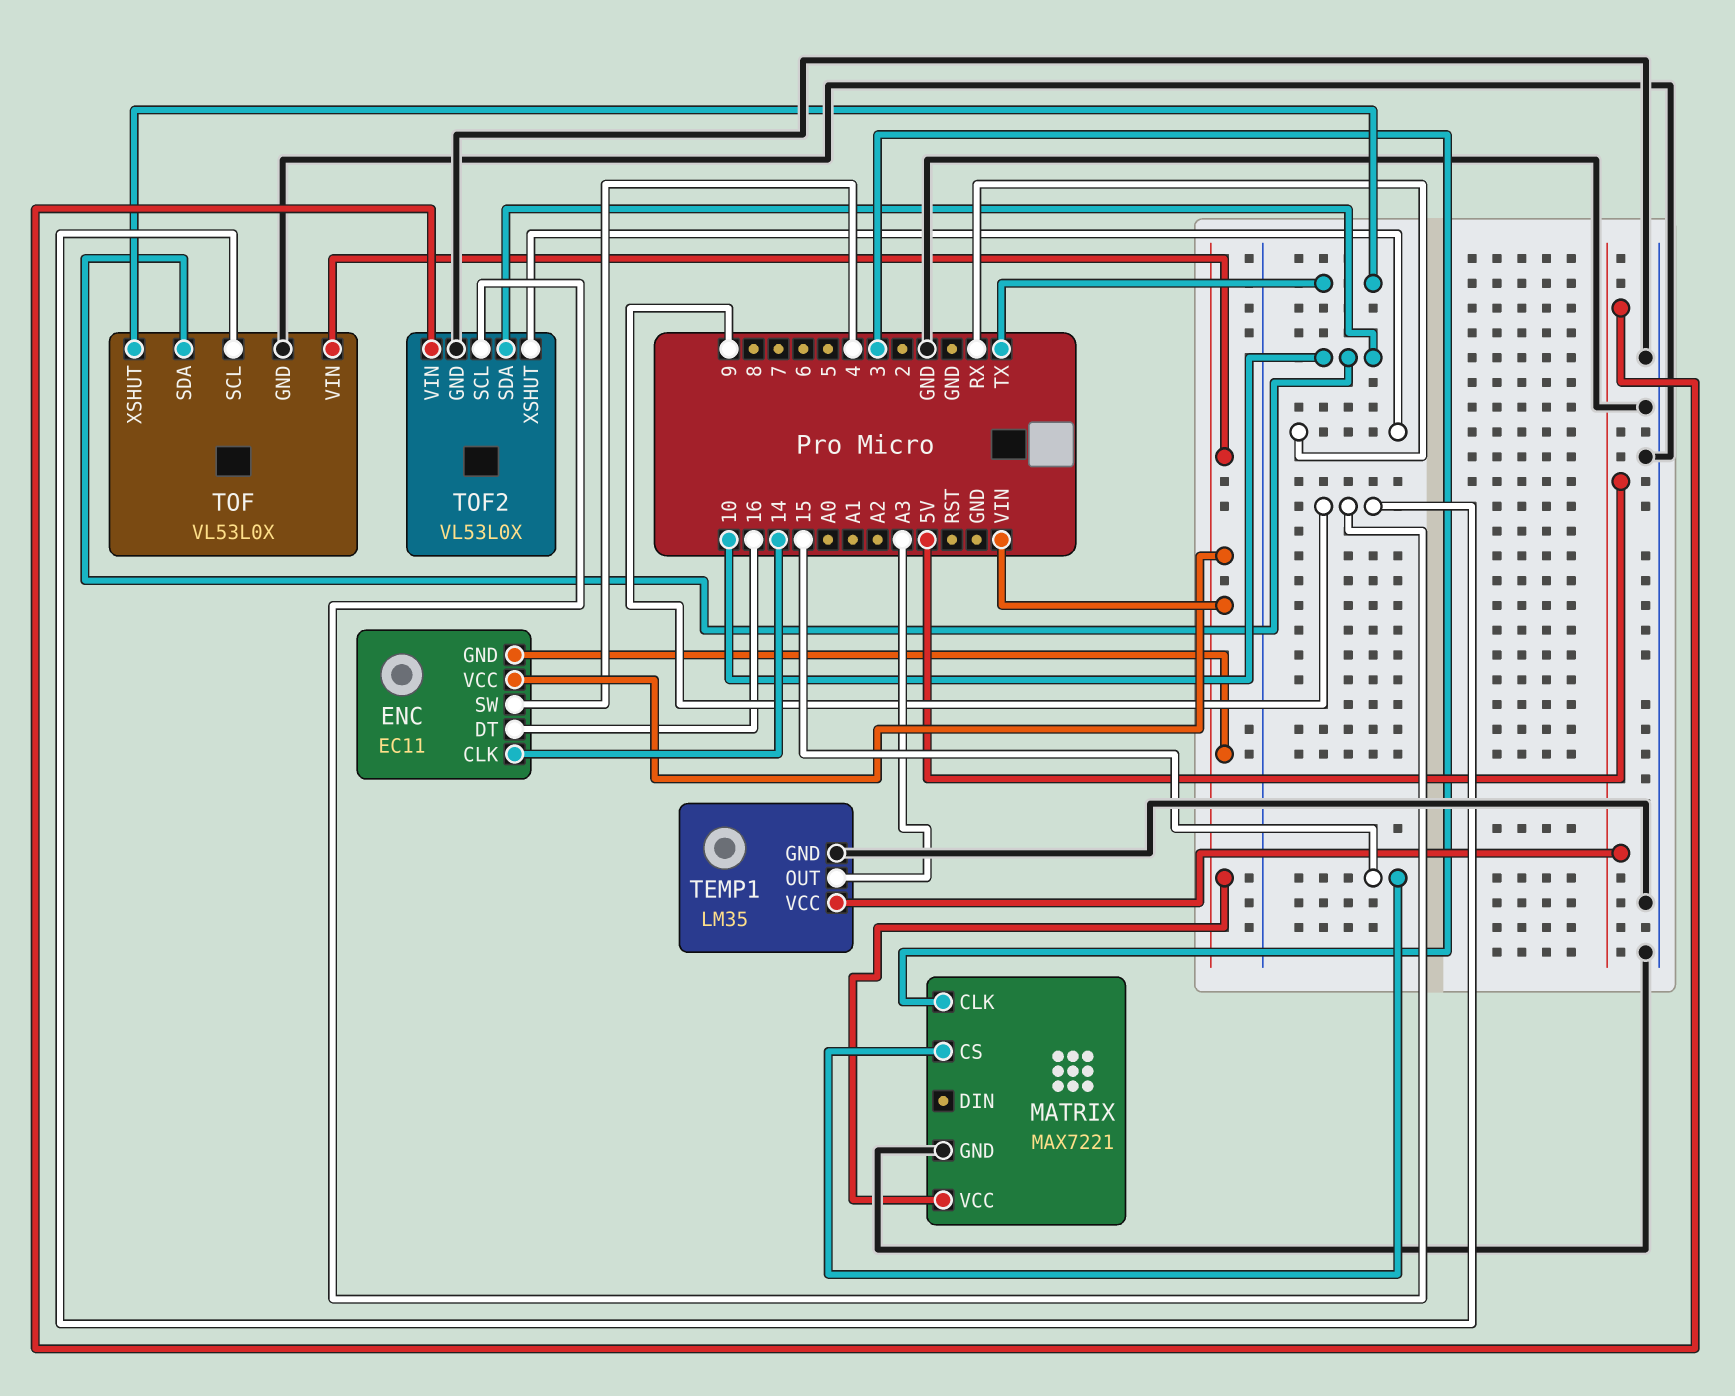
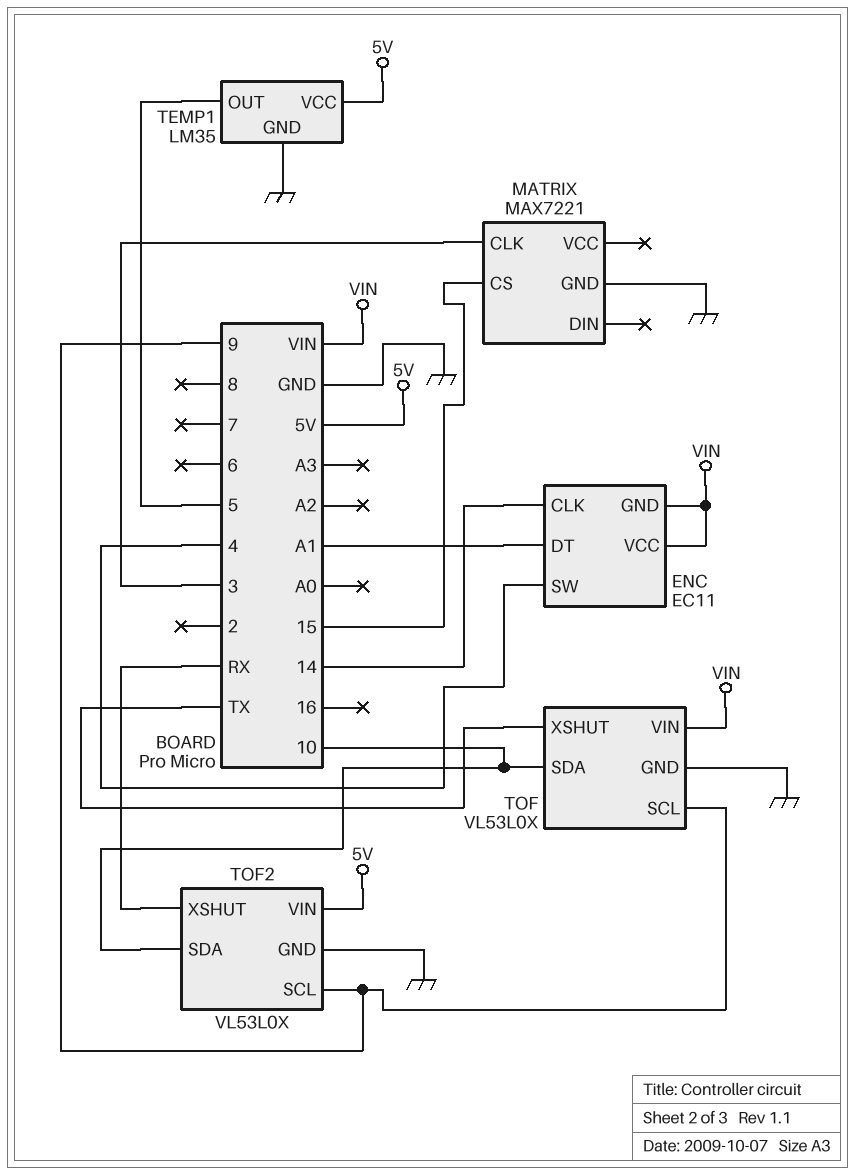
ENC pin DT: 16 -> A1
MATRIX pin VCC: VIN -> none
TEMP1 pin OUT: A3 -> 5

